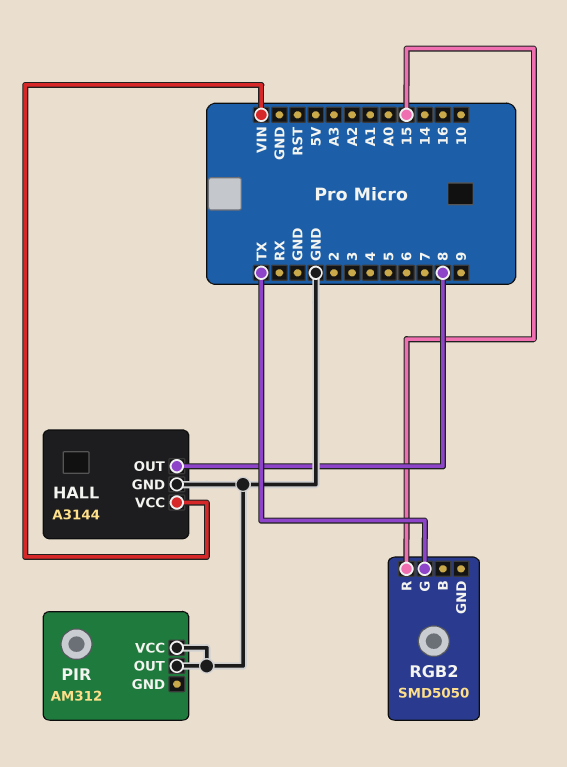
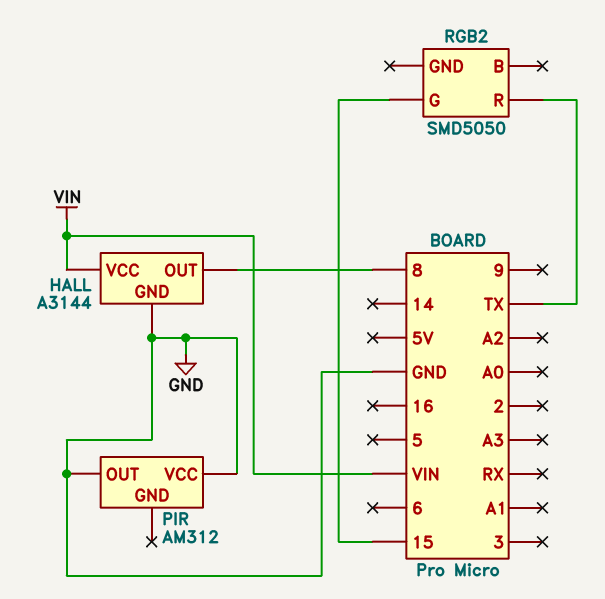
RGB2 pin G: TX -> 15
RGB2 pin R: 15 -> TX

